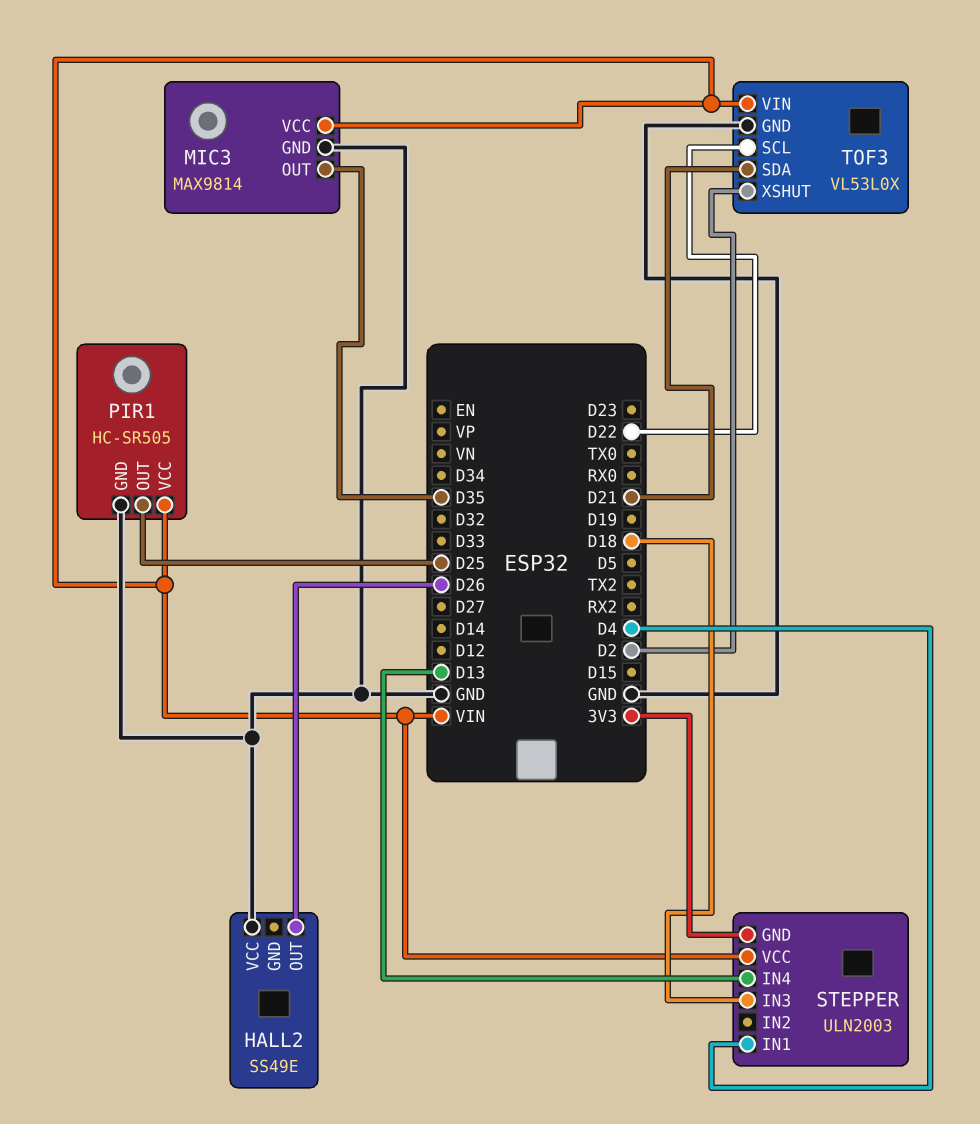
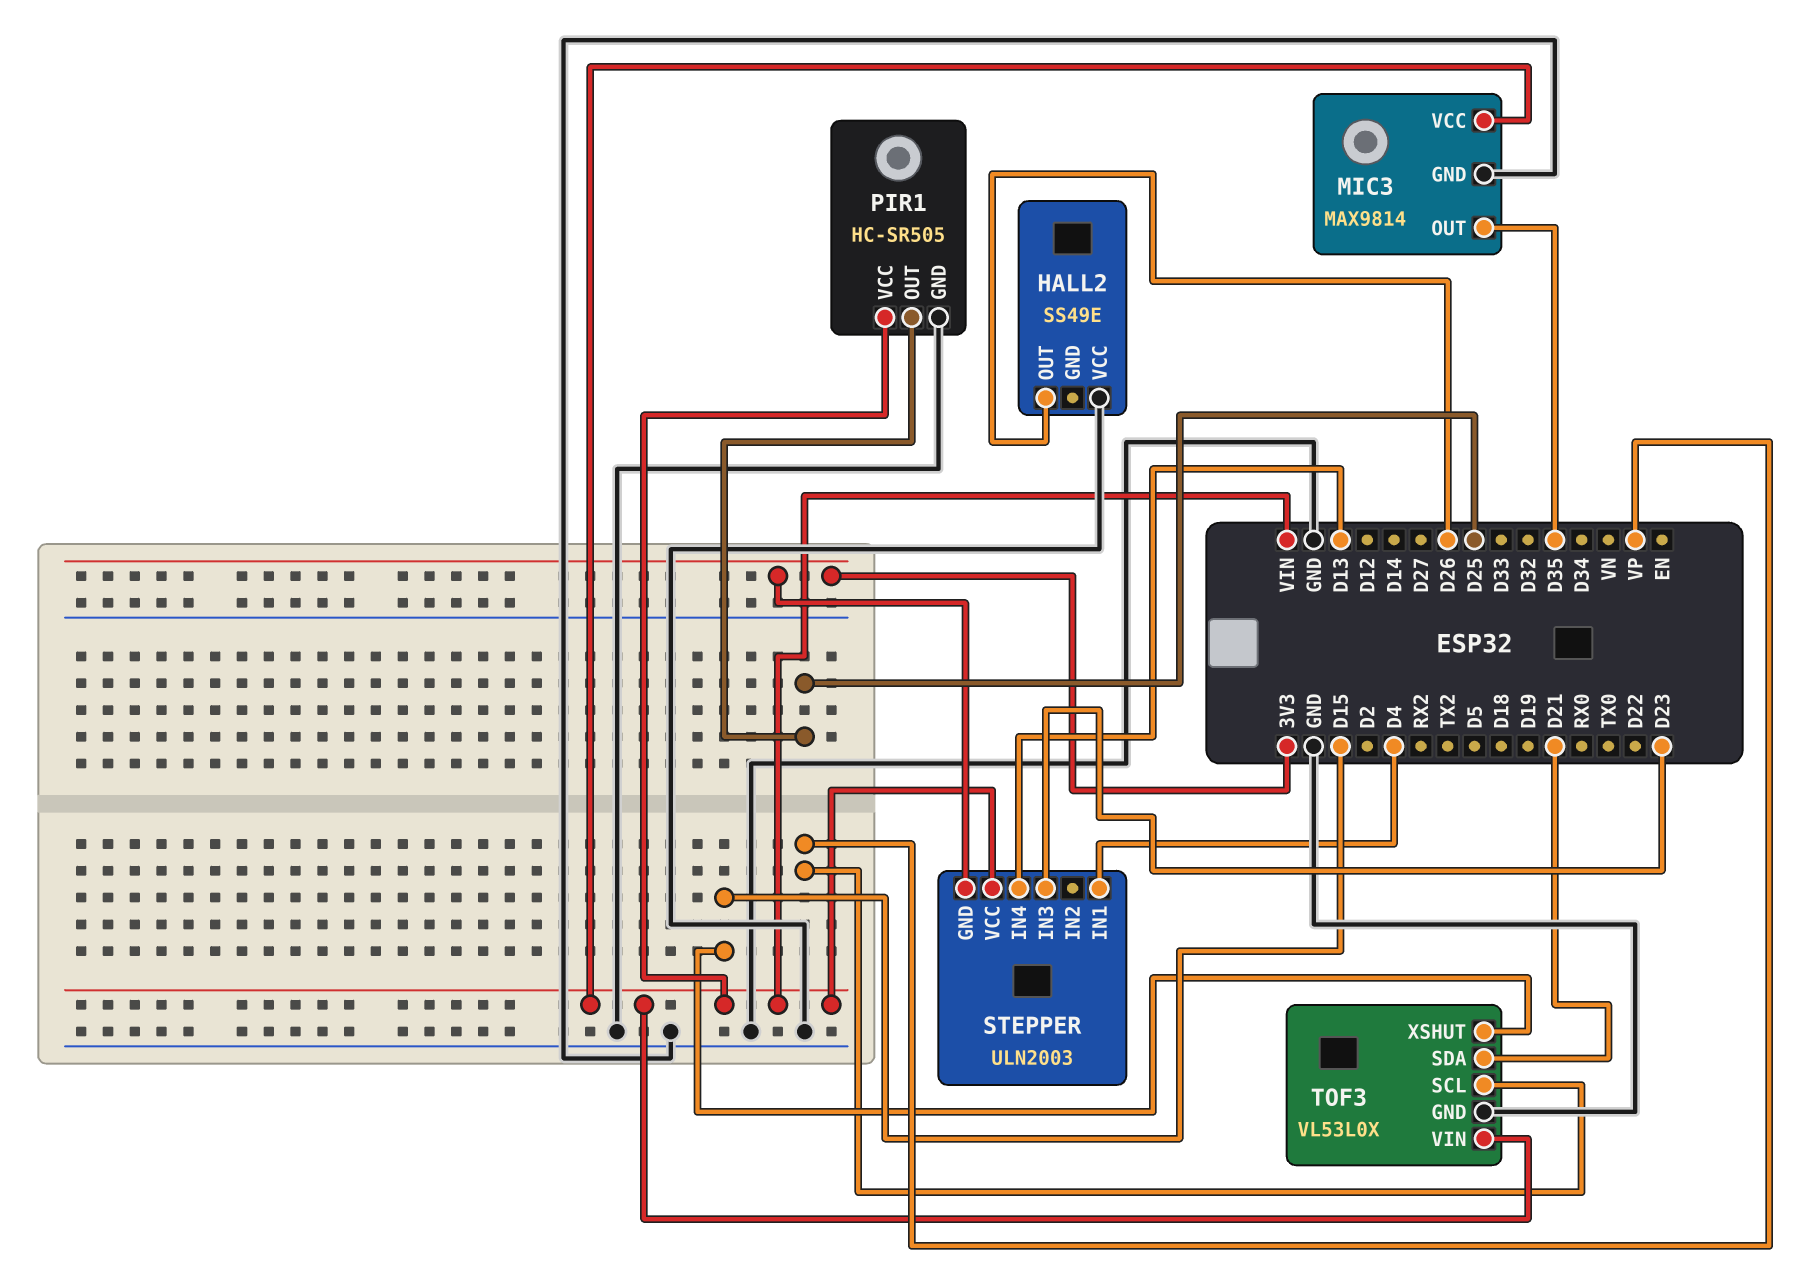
STEPPER pin IN3: D18 -> D23
TOF3 pin SCL: D22 -> VP
TOF3 pin XSHUT: D2 -> D15

